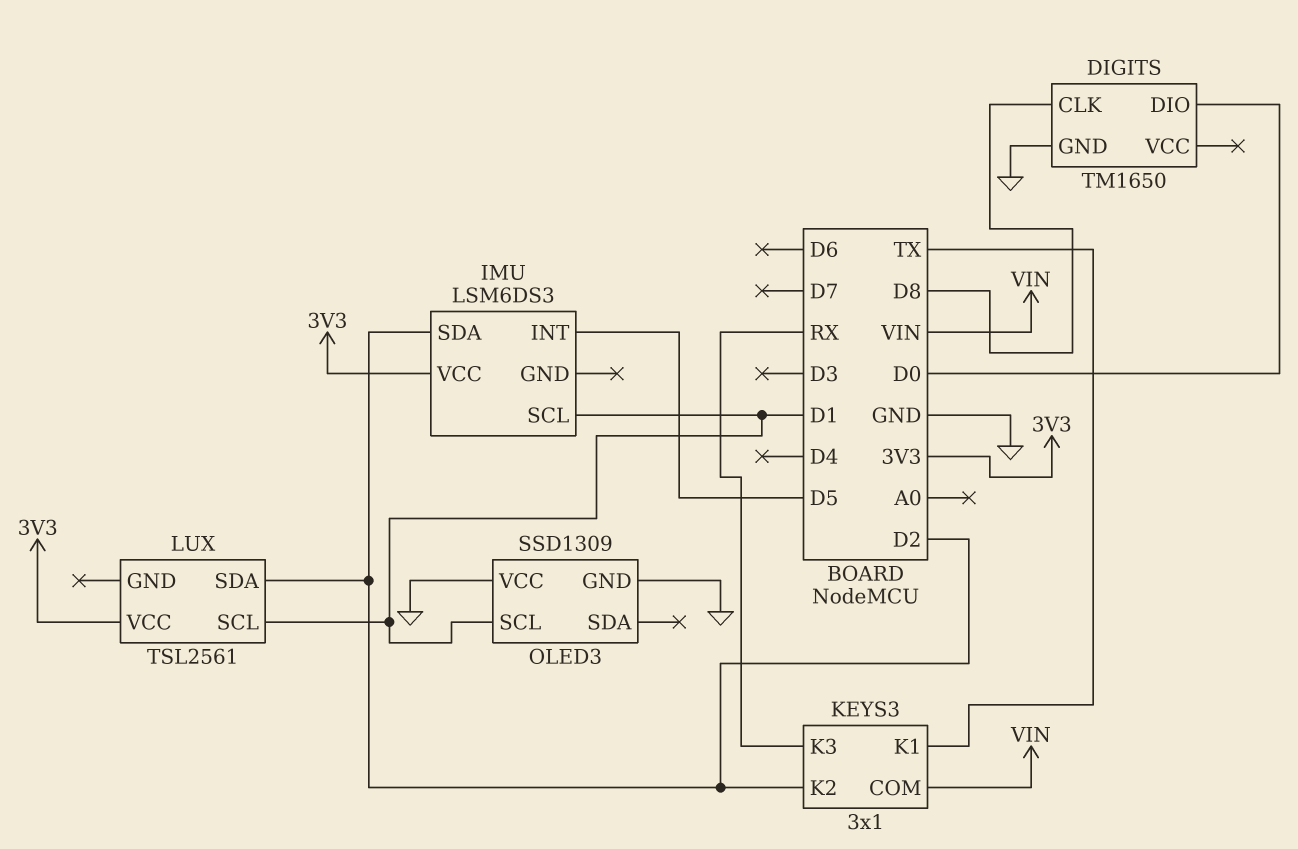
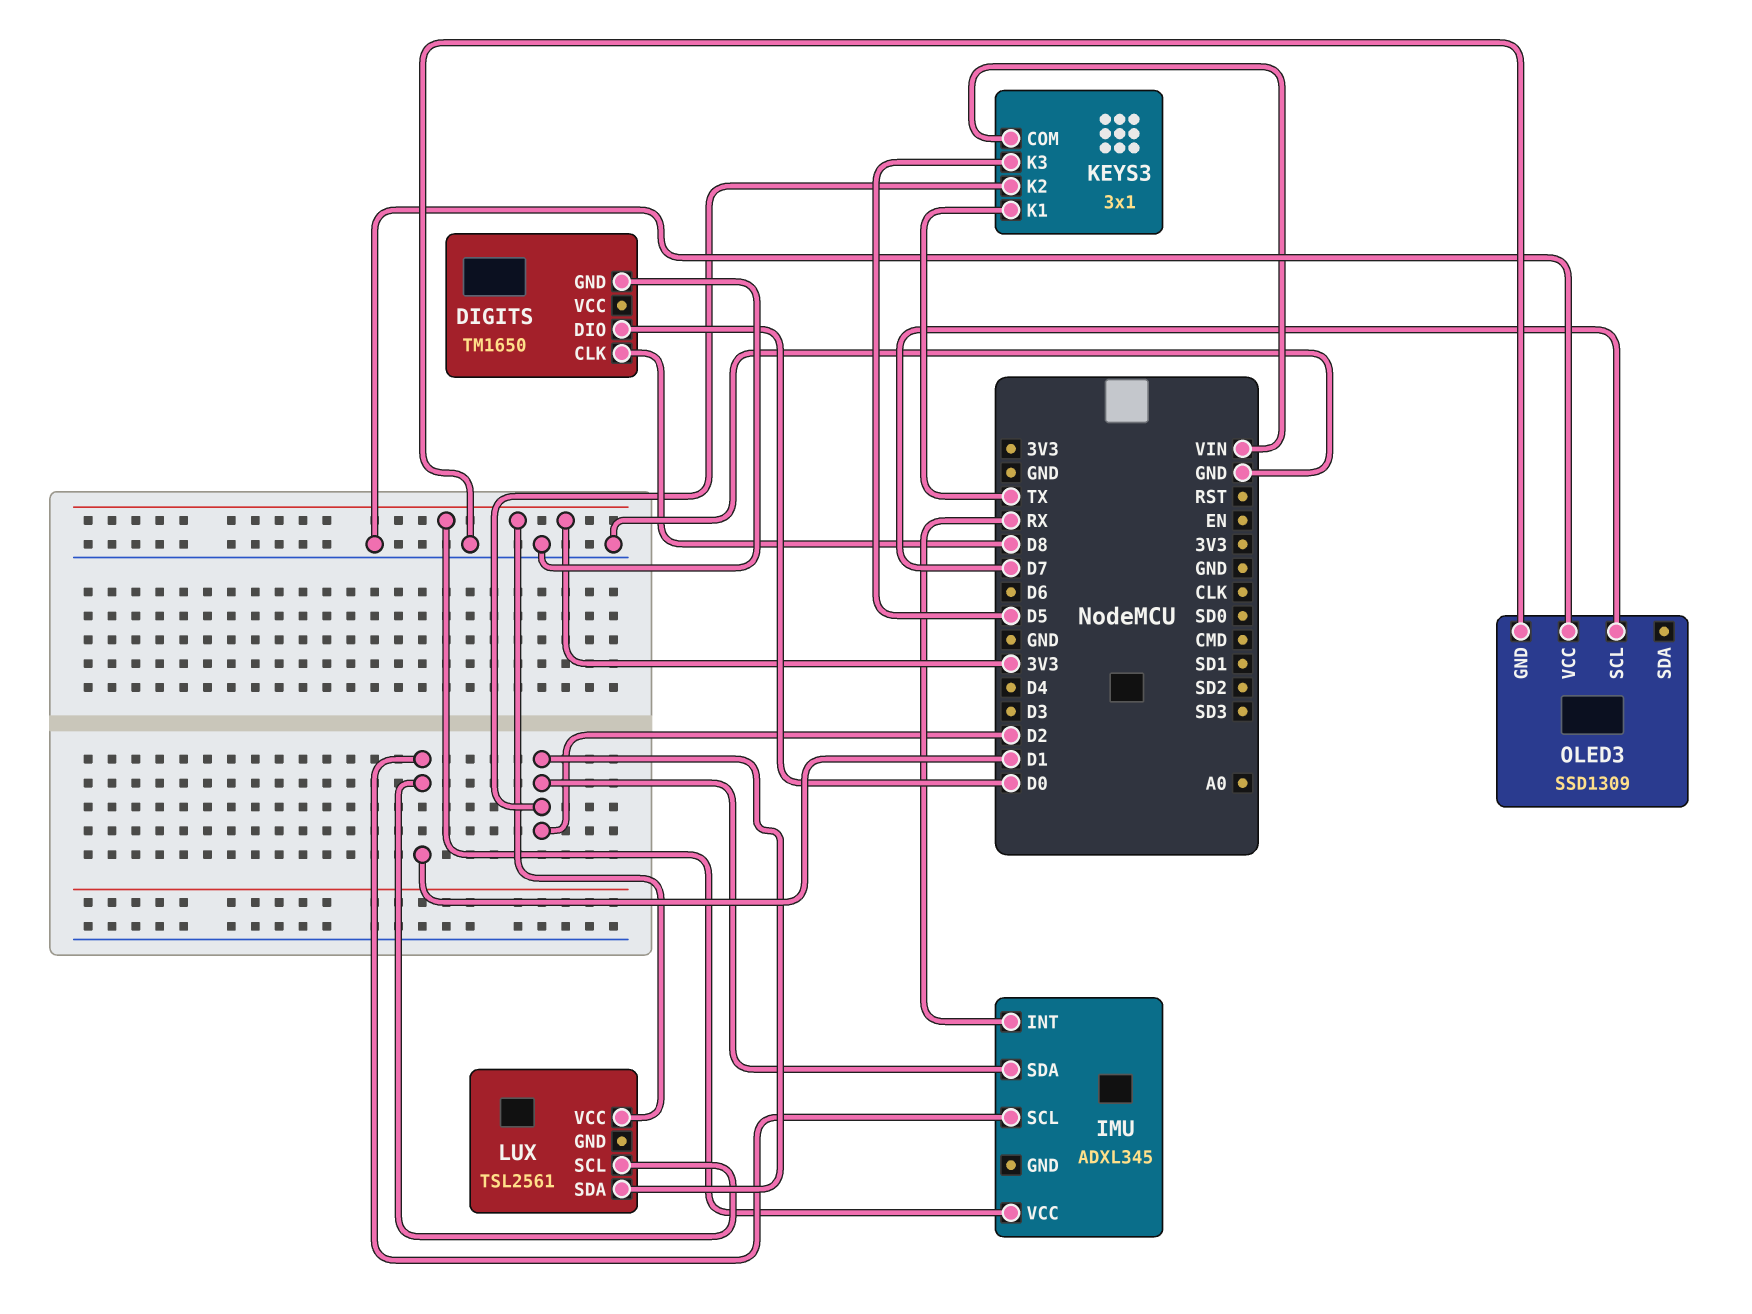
IMU: LSM6DS3 -> ADXL345
IMU pin INT: D5 -> RX
KEYS3 pin K3: RX -> D5
OLED3 pin SCL: D1 -> D7

